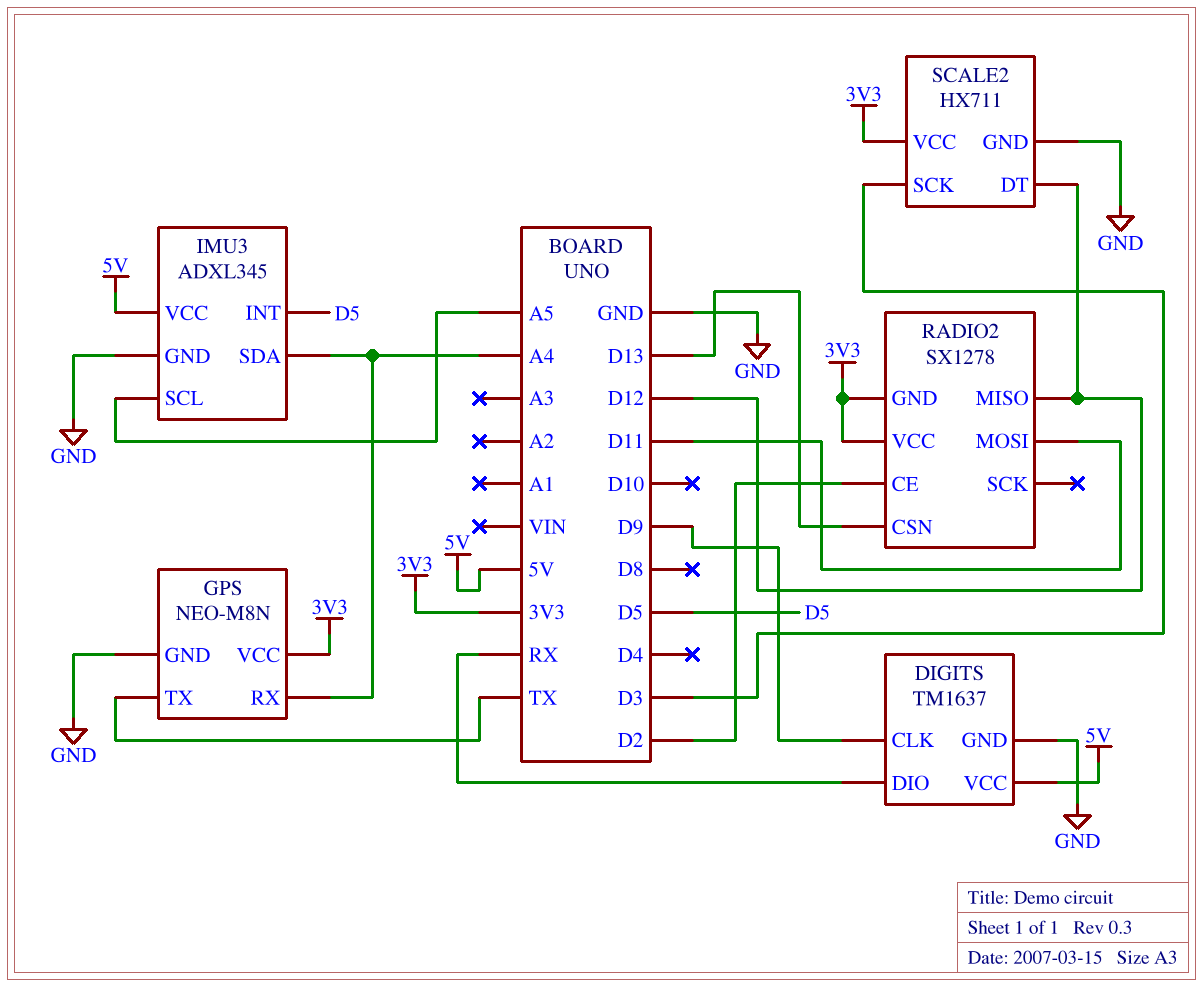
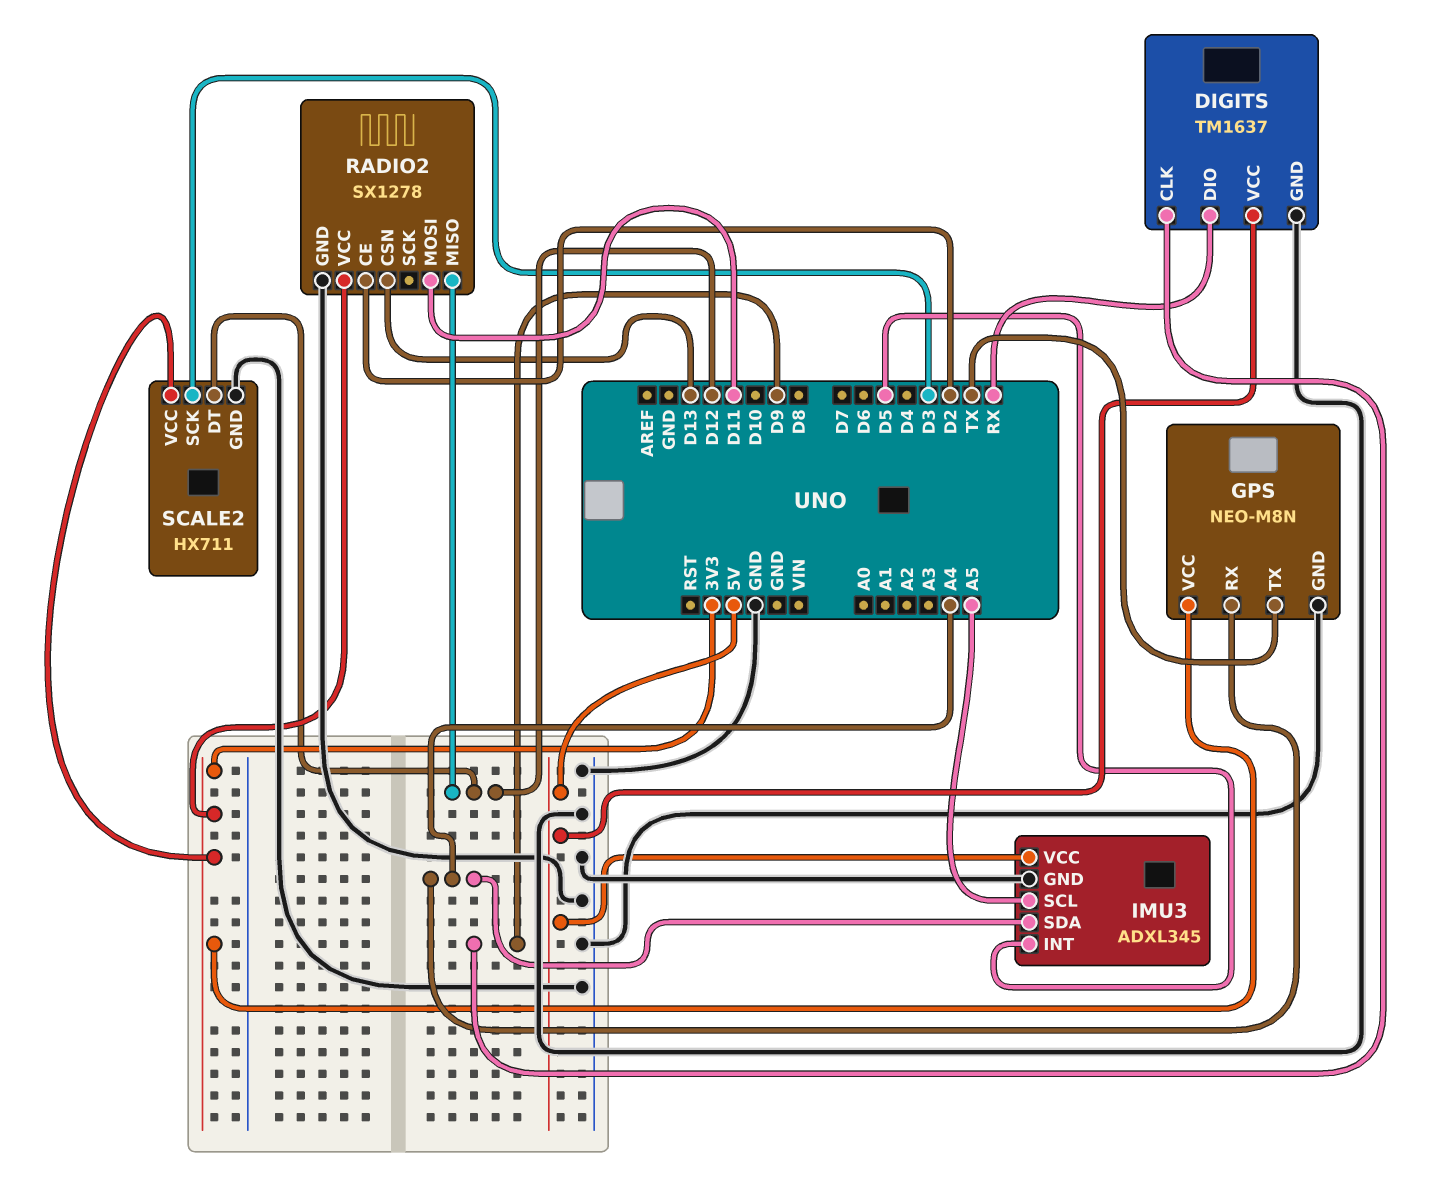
RADIO2 pin GND: 3V3 -> GND

